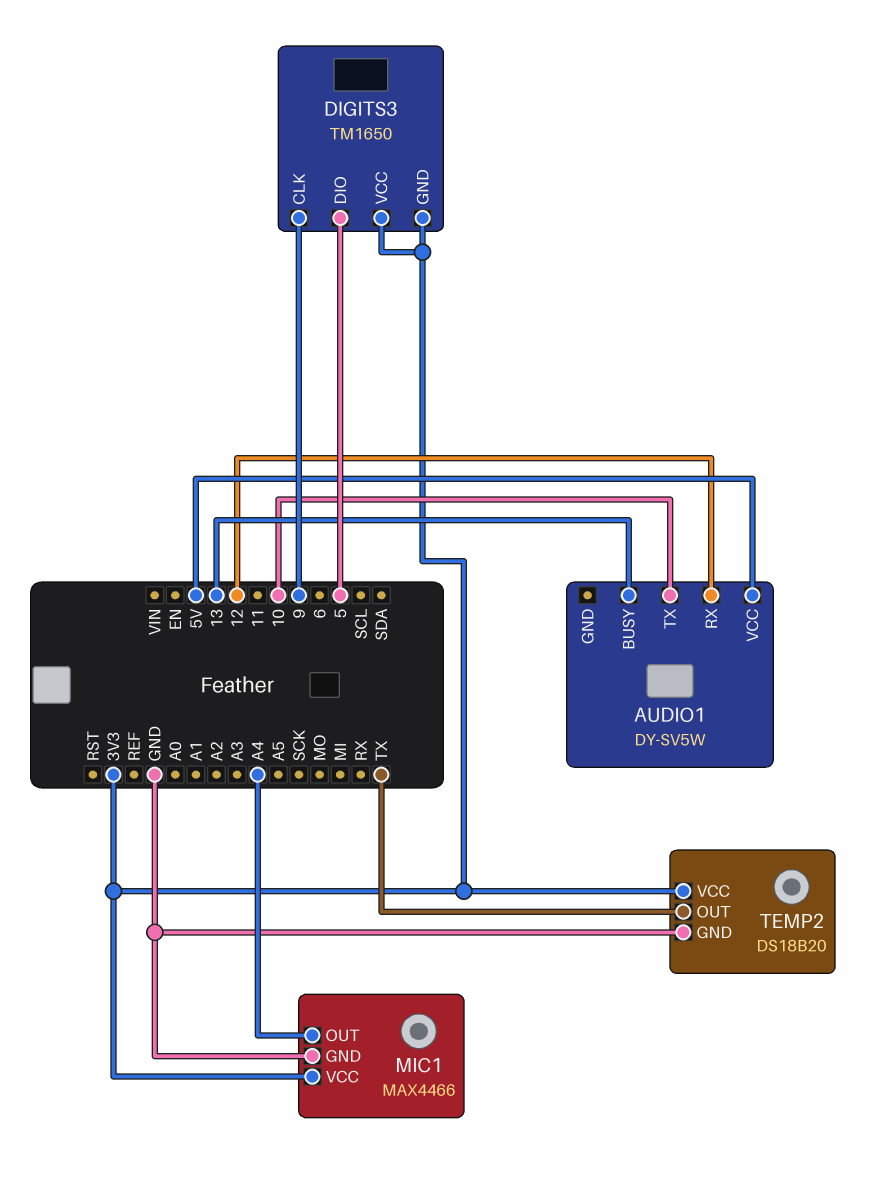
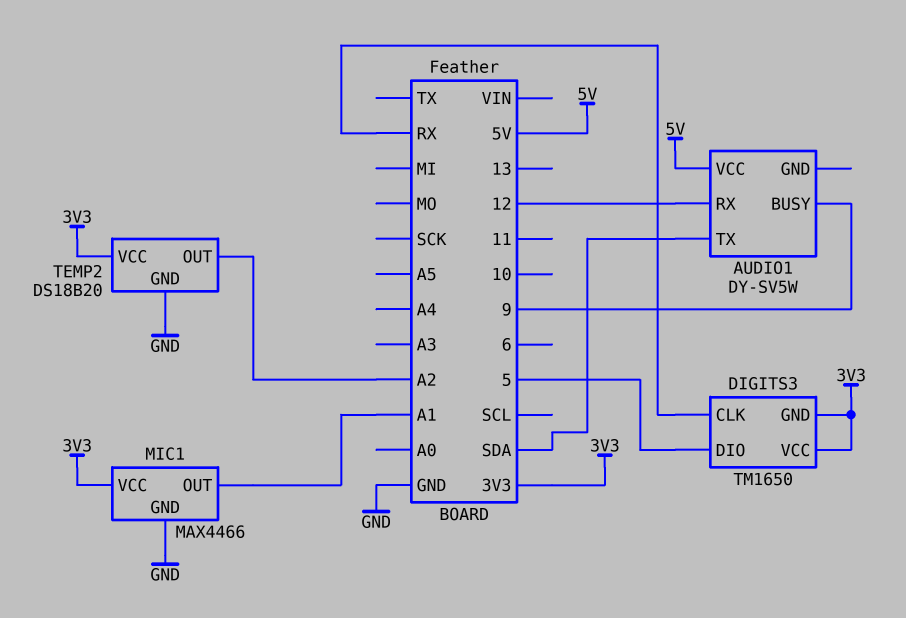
AUDIO1 pin BUSY: 13 -> 9
AUDIO1 pin TX: 10 -> SDA
DIGITS3 pin CLK: 9 -> RX
MIC1 pin OUT: A4 -> A1
TEMP2 pin OUT: TX -> A2

